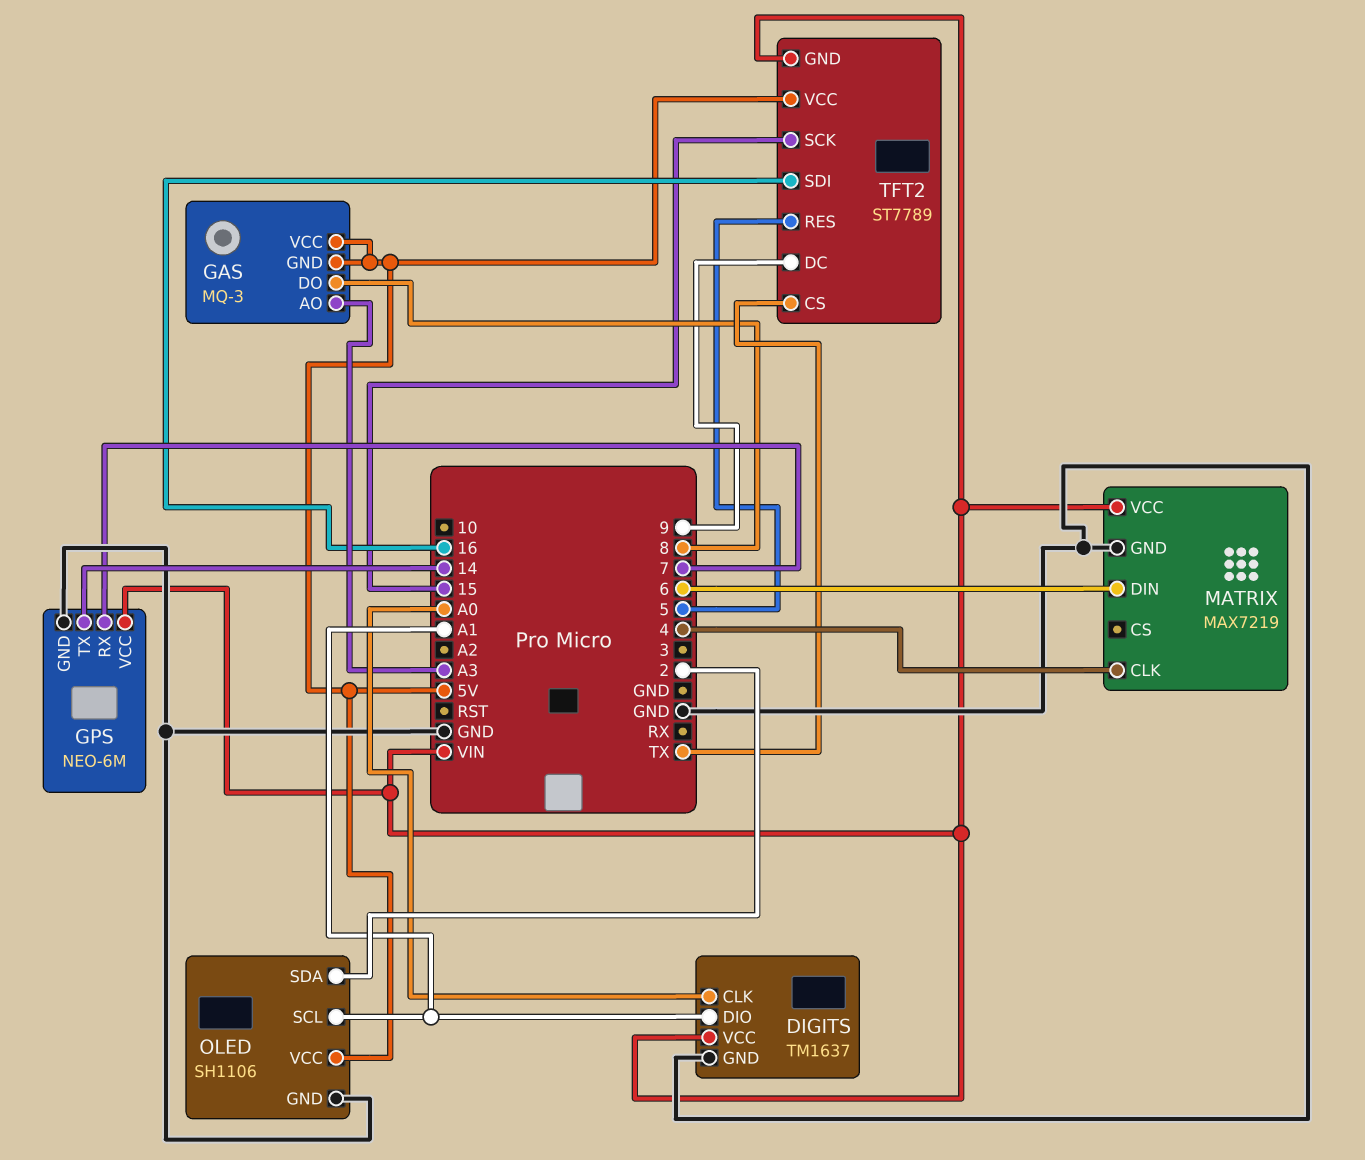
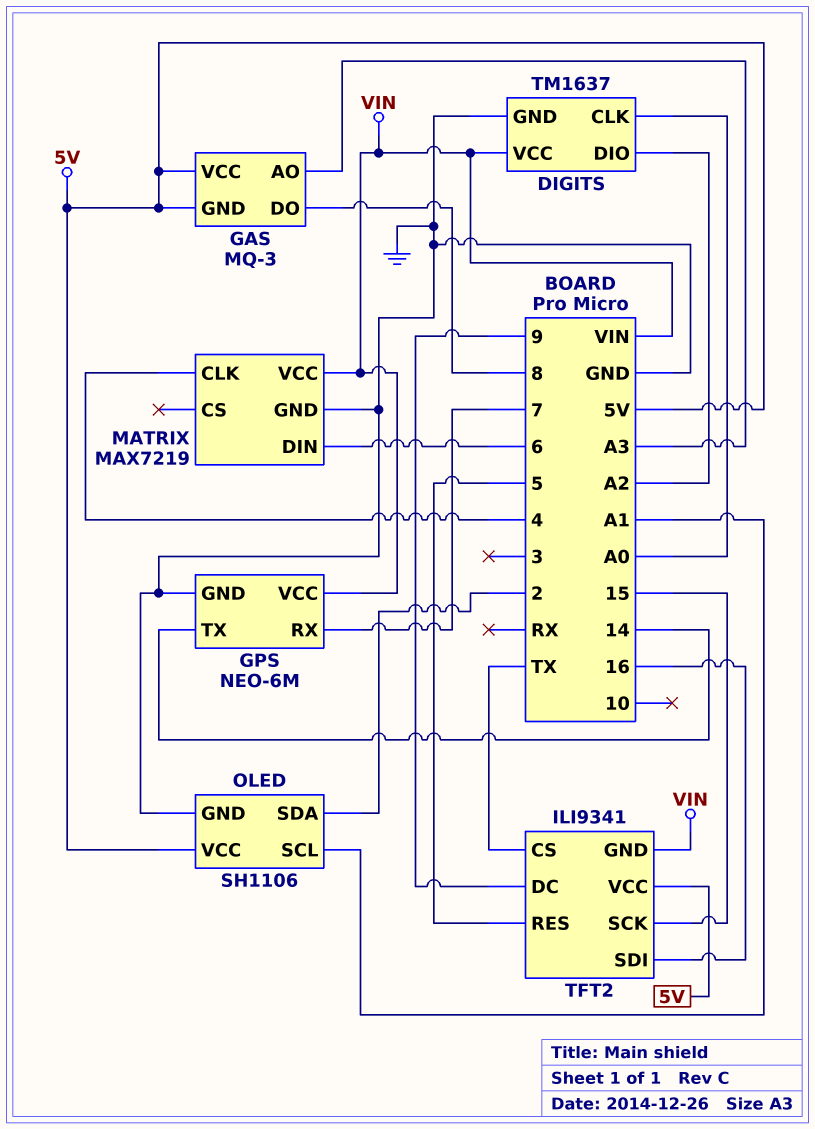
DIGITS pin DIO: A1 -> A2
TFT2: ST7789 -> ILI9341

